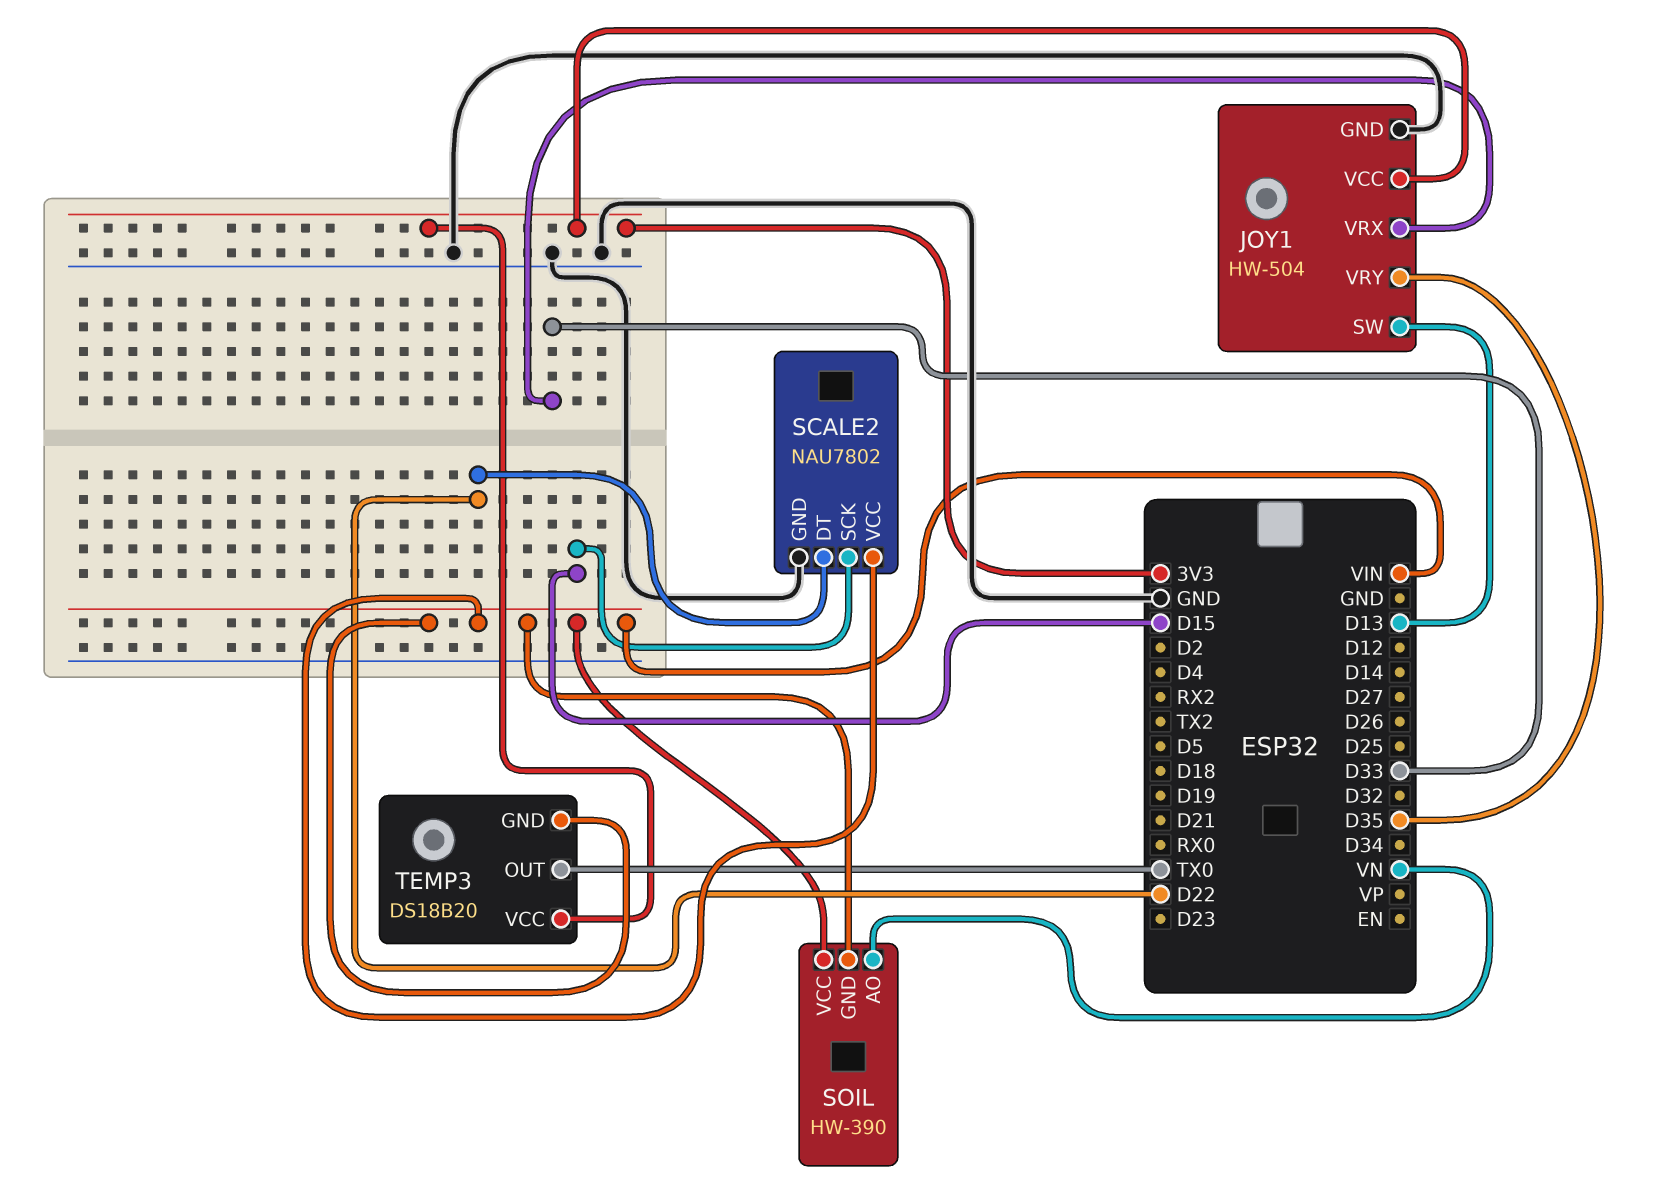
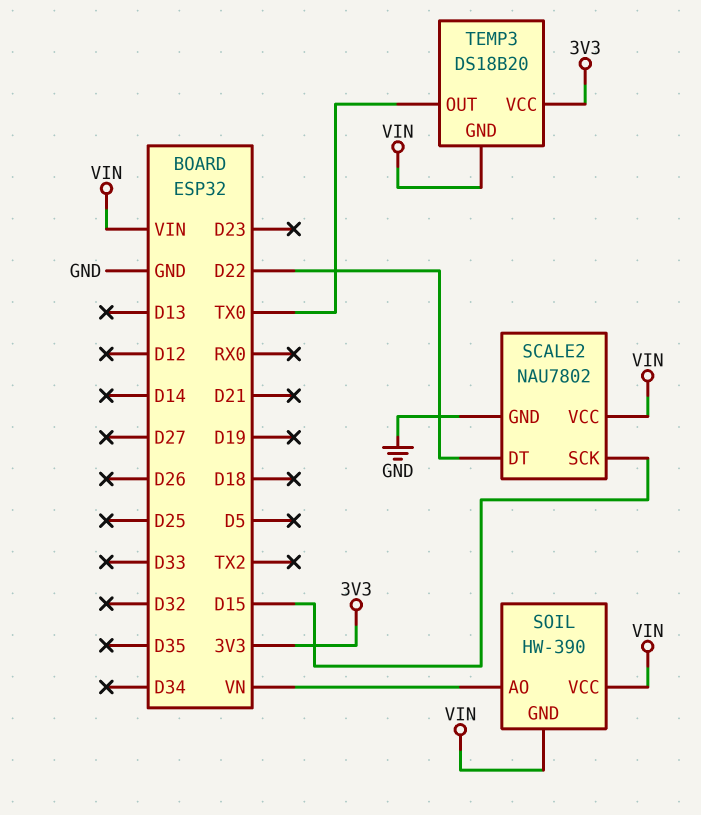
JOY1: HW-504 -> none
JOY1 pin GND: GND -> none
JOY1 pin SW: D13 -> none
JOY1 pin VCC: 3V3 -> none
JOY1 pin VRX: D33 -> none
JOY1 pin VRY: D35 -> none

